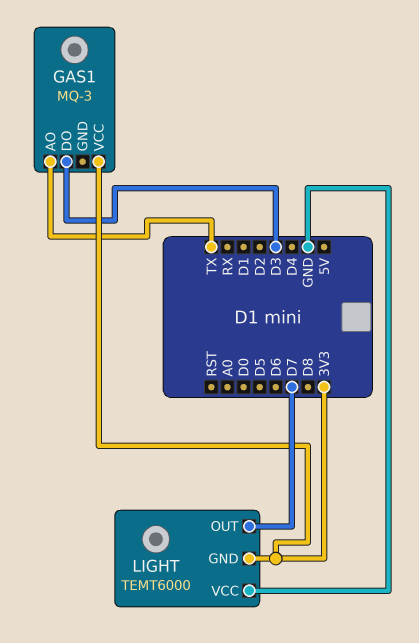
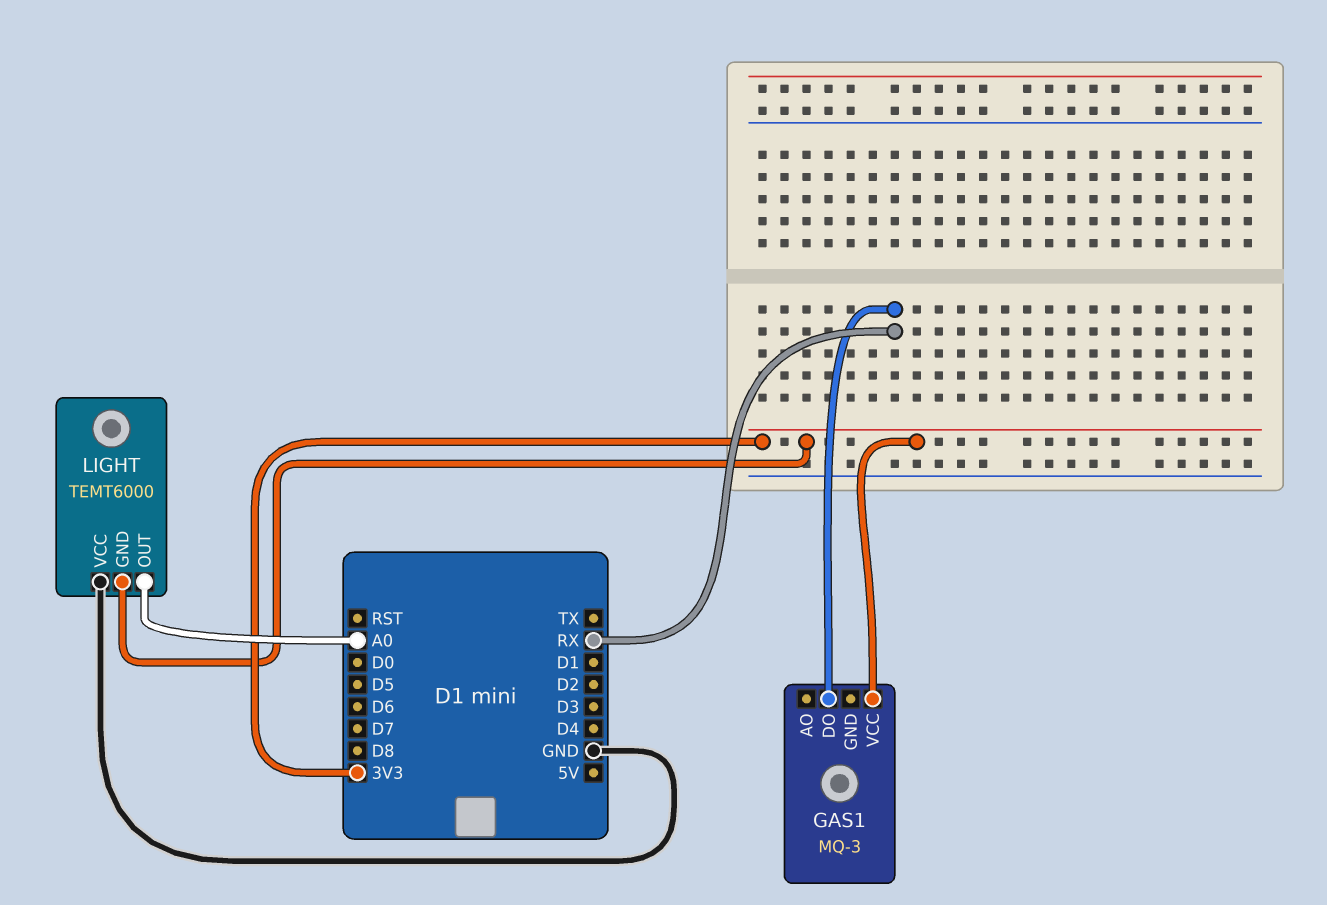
GAS1 pin AO: TX -> none
GAS1 pin DO: D3 -> RX
LIGHT pin OUT: D7 -> A0

